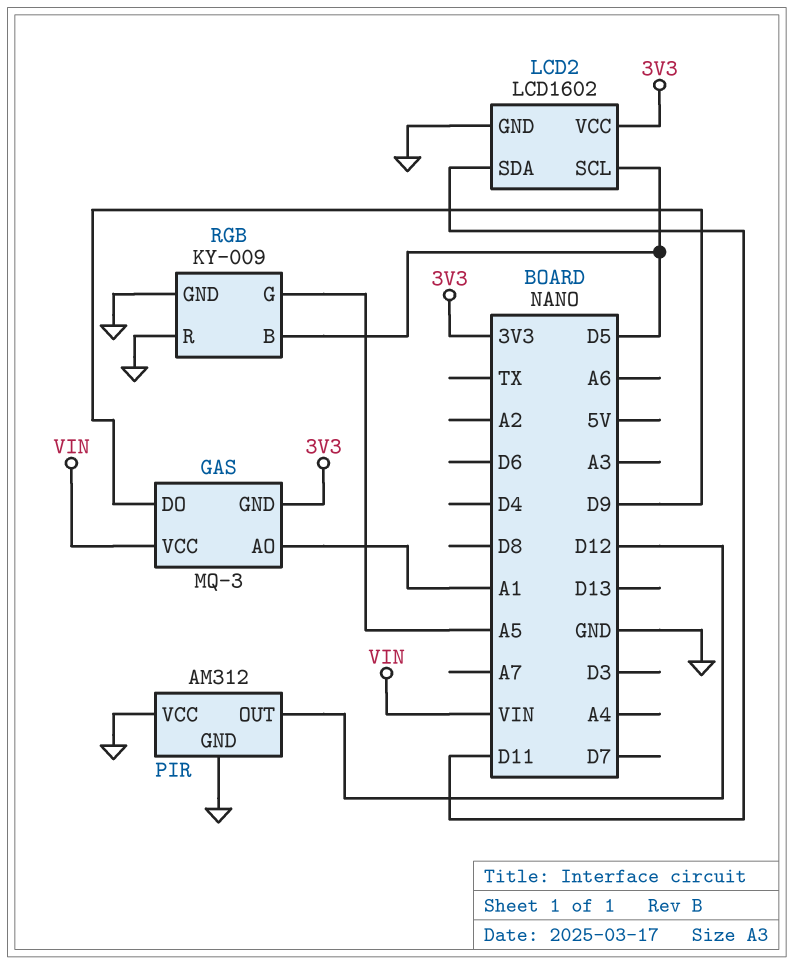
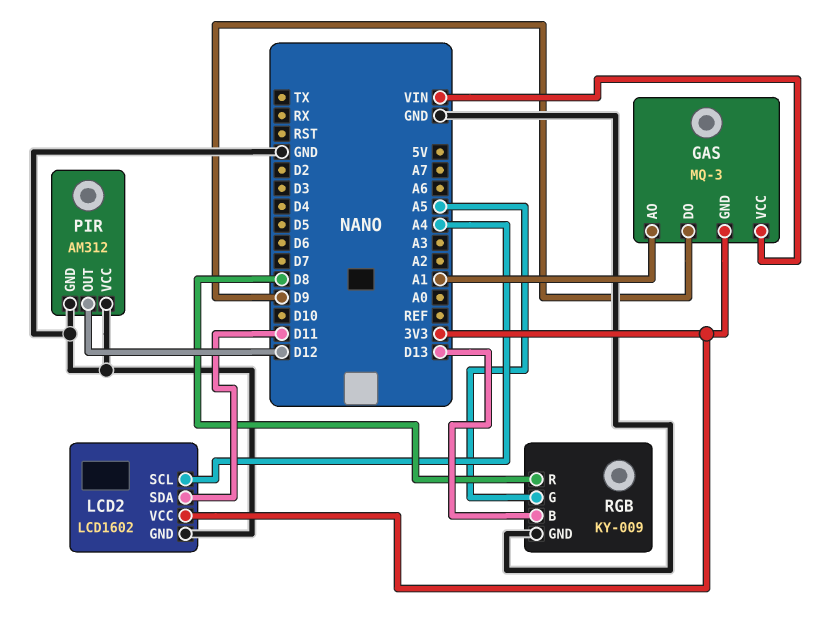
LCD2 pin SCL: D5 -> A4
RGB pin B: D5 -> D13
RGB pin R: GND -> D8

